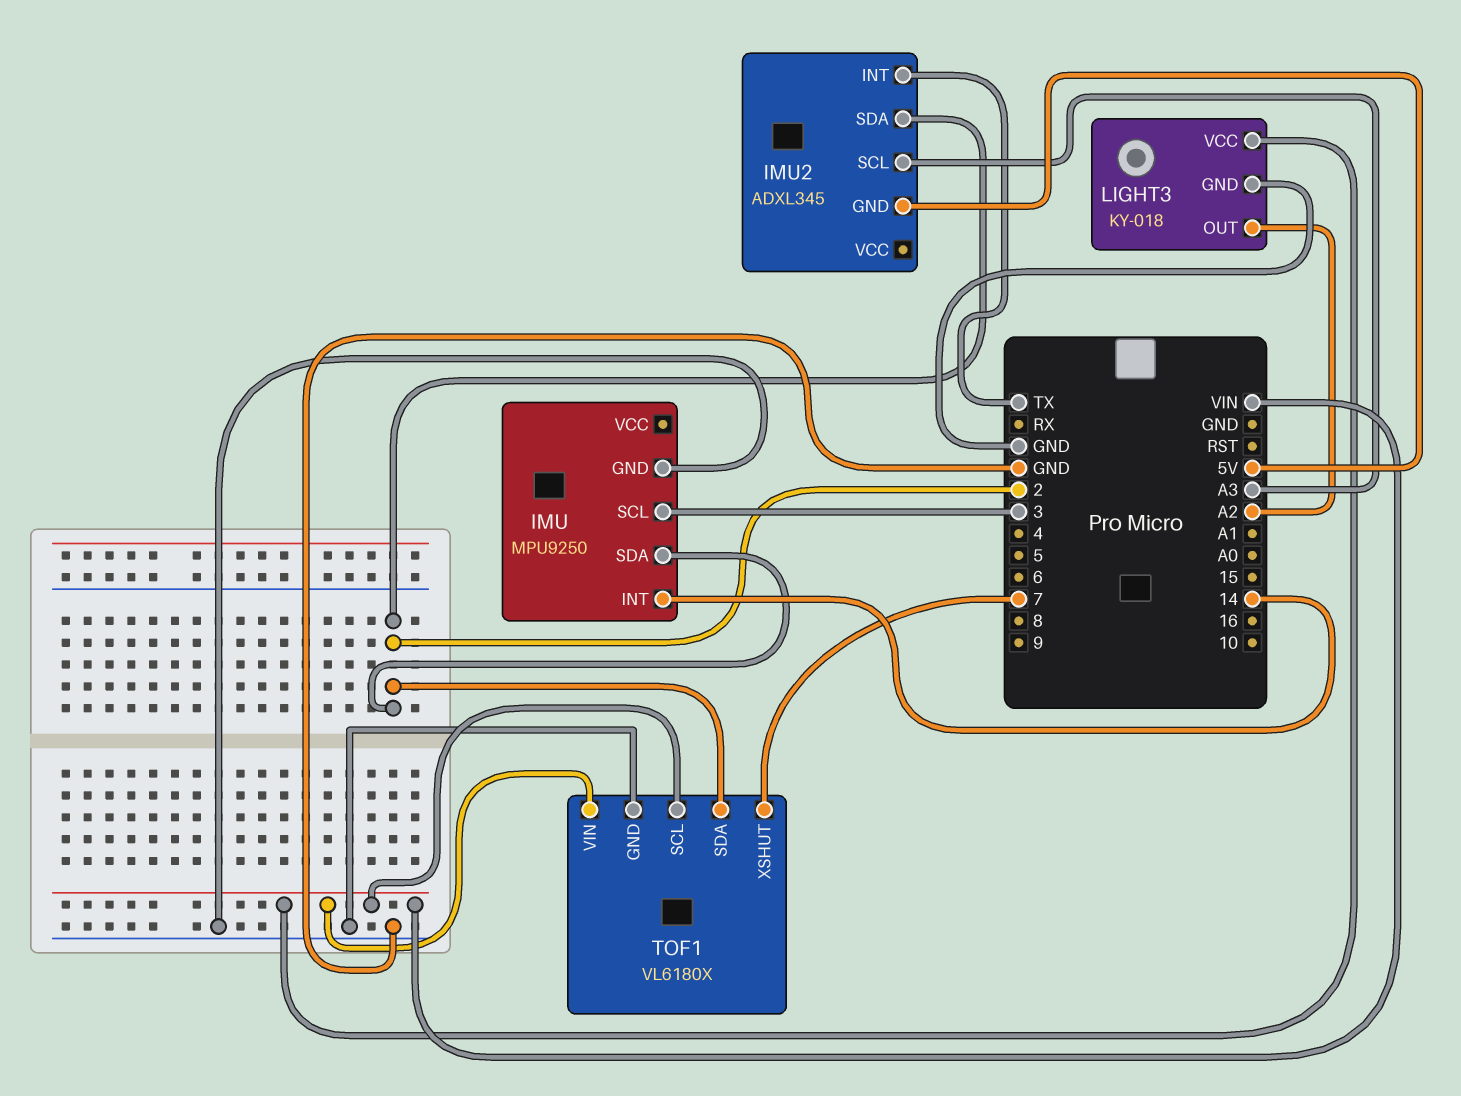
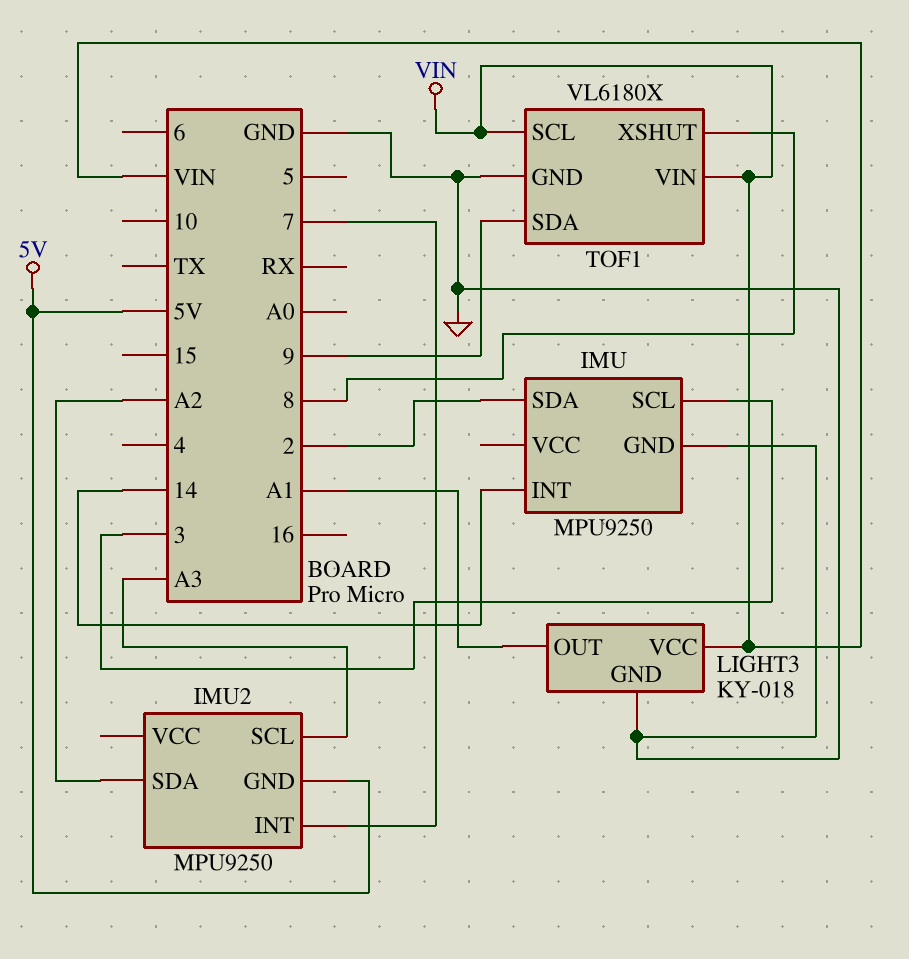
IMU2: ADXL345 -> MPU9250
IMU2 pin INT: TX -> 7
IMU2 pin SDA: 2 -> A2
LIGHT3 pin OUT: A2 -> A1
TOF1 pin SDA: 2 -> 9
TOF1 pin XSHUT: 7 -> 8

